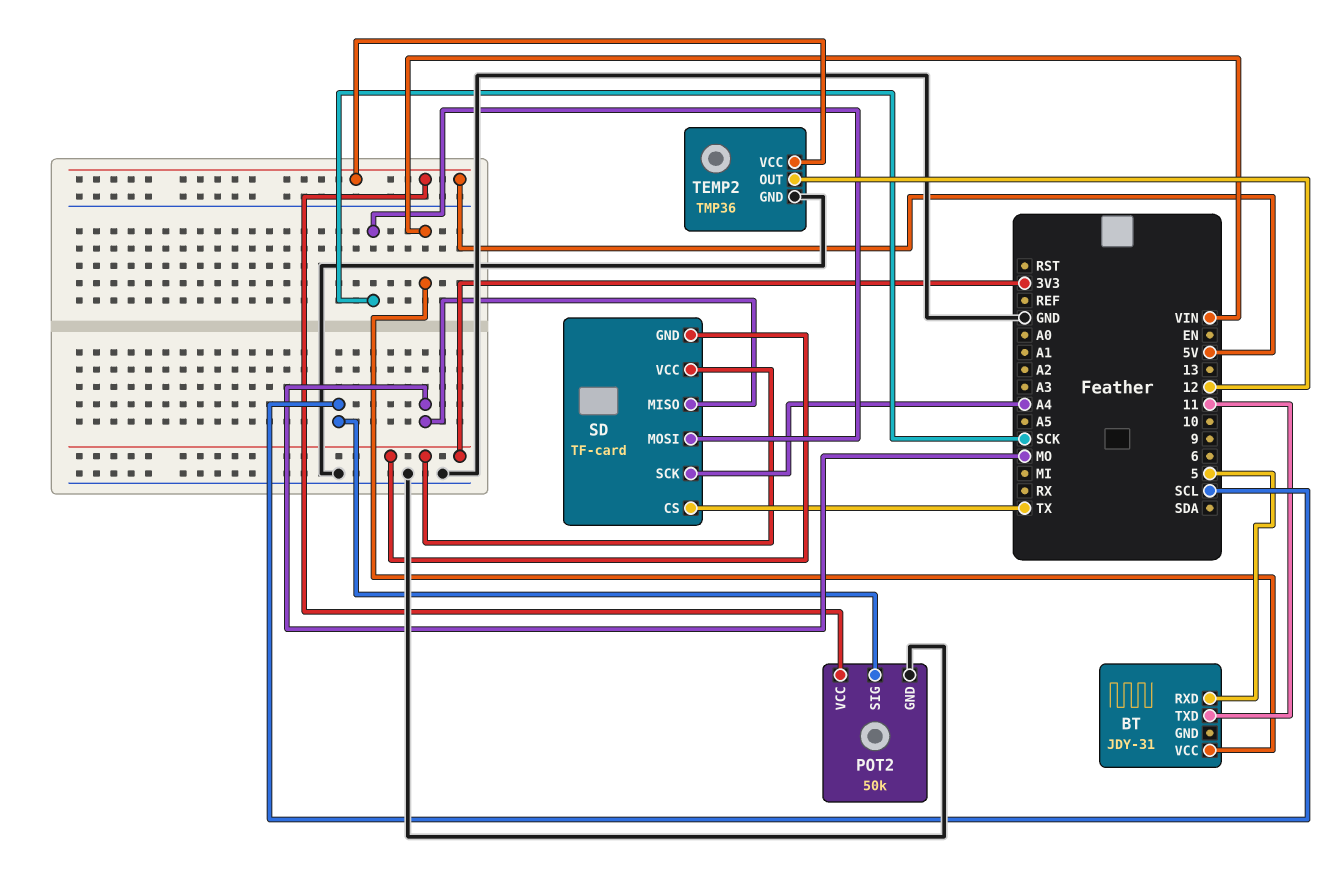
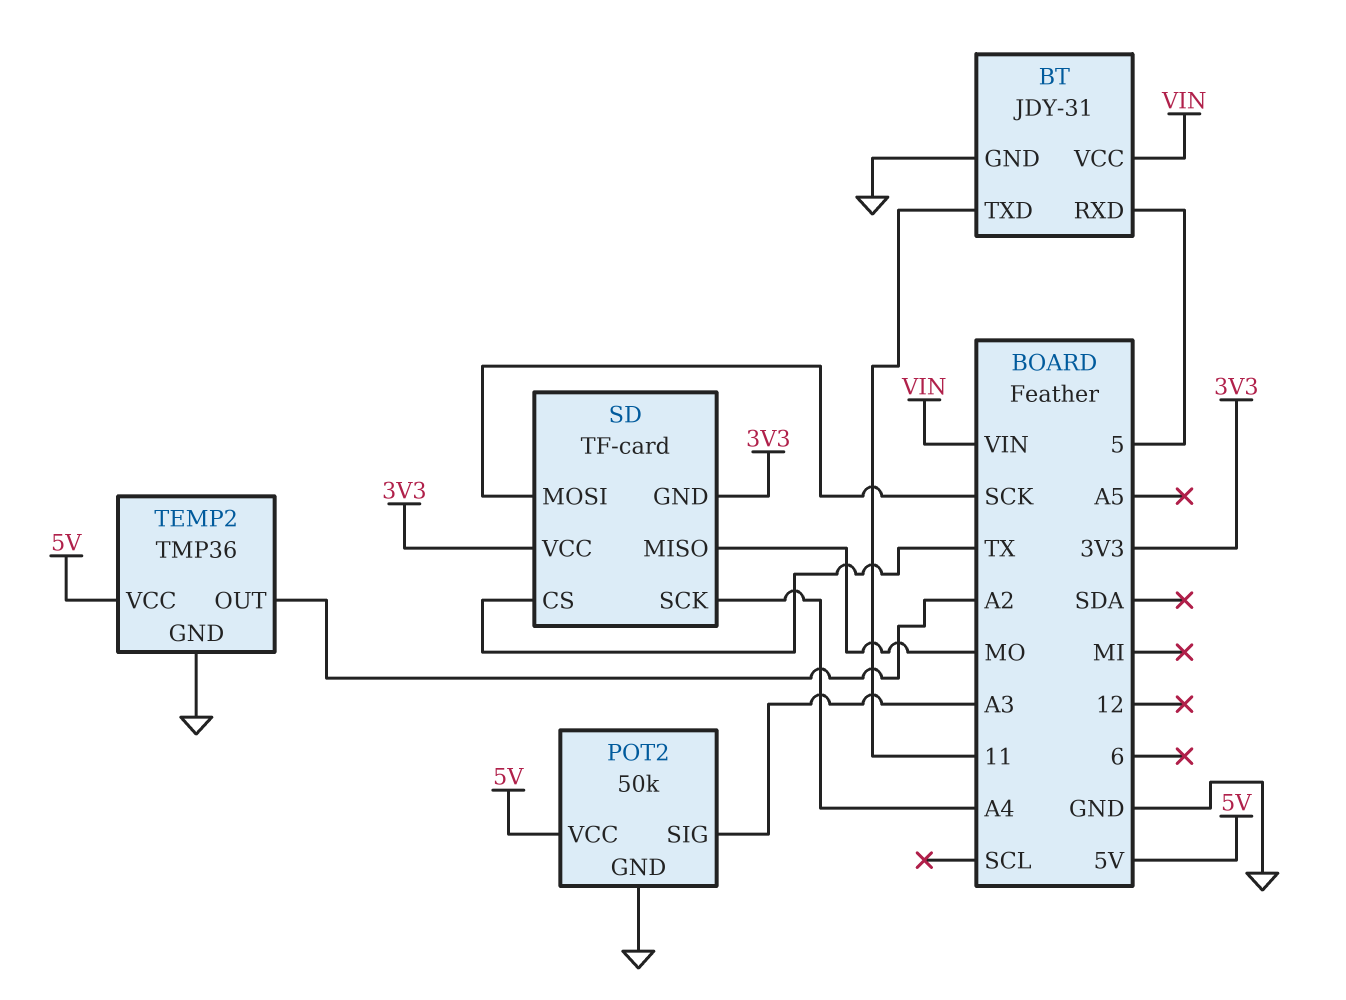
BT pin GND: none -> GND
POT2 pin SIG: SCL -> A3
TEMP2 pin OUT: 12 -> A2

